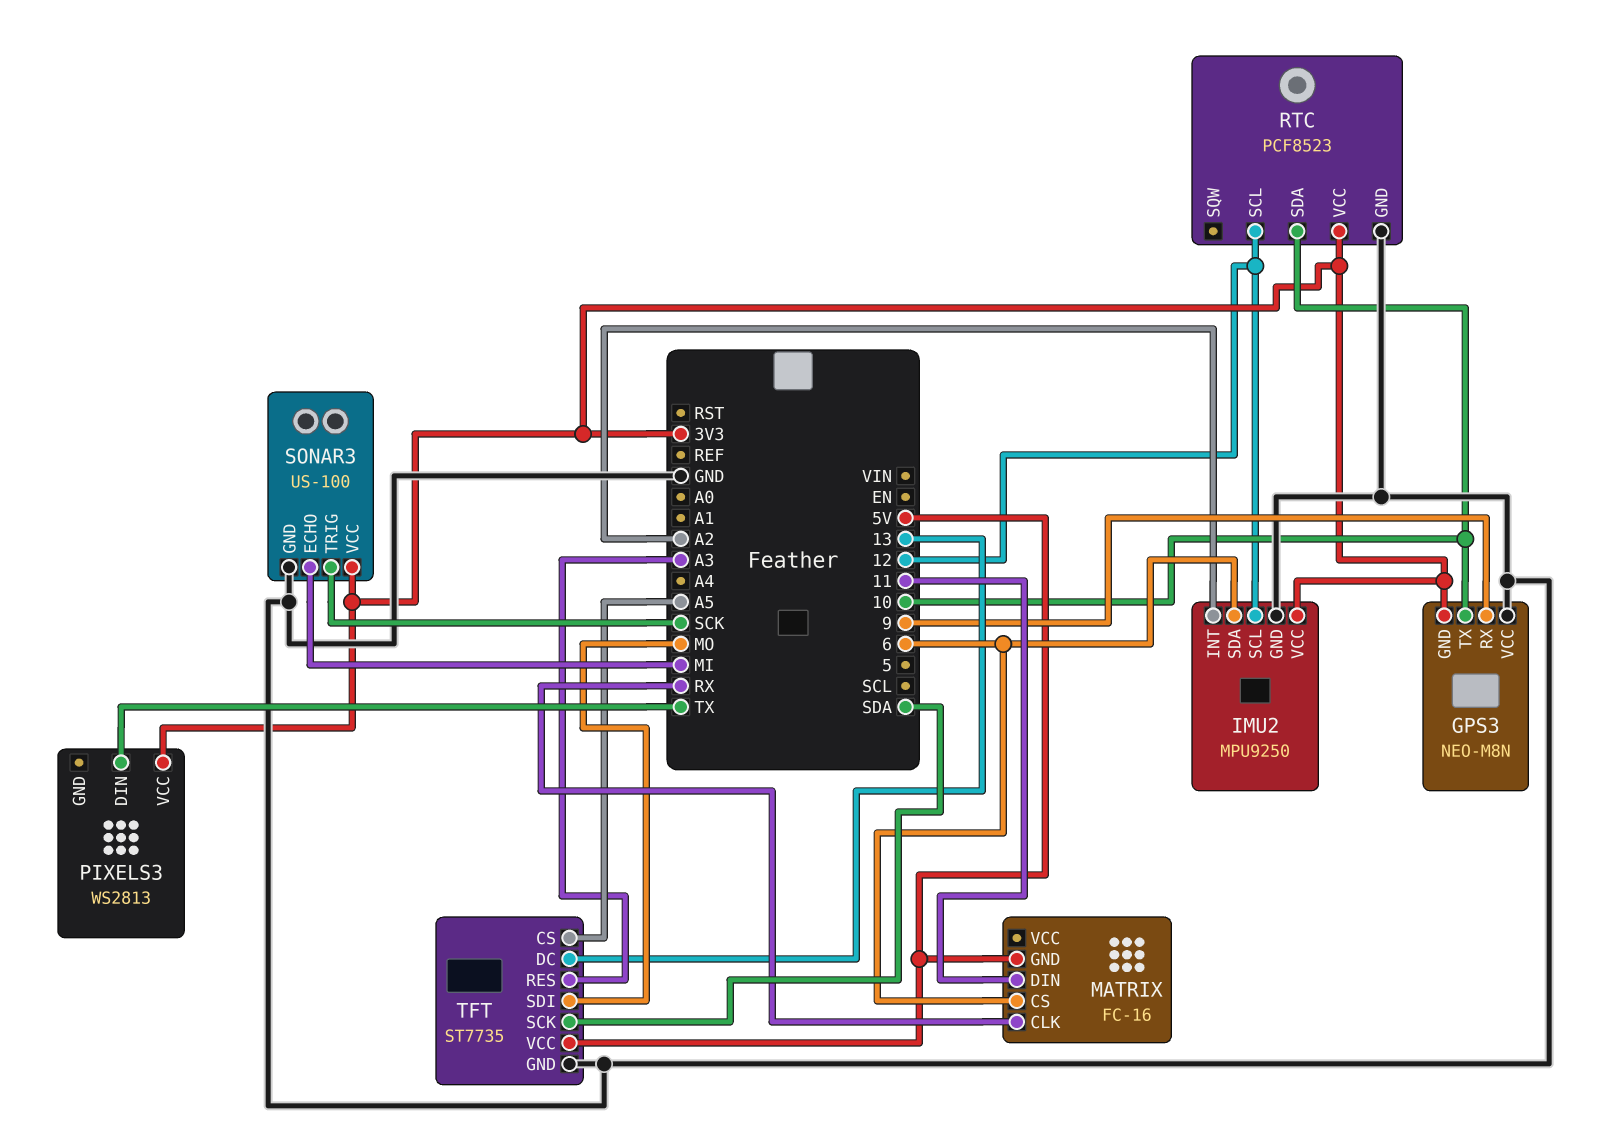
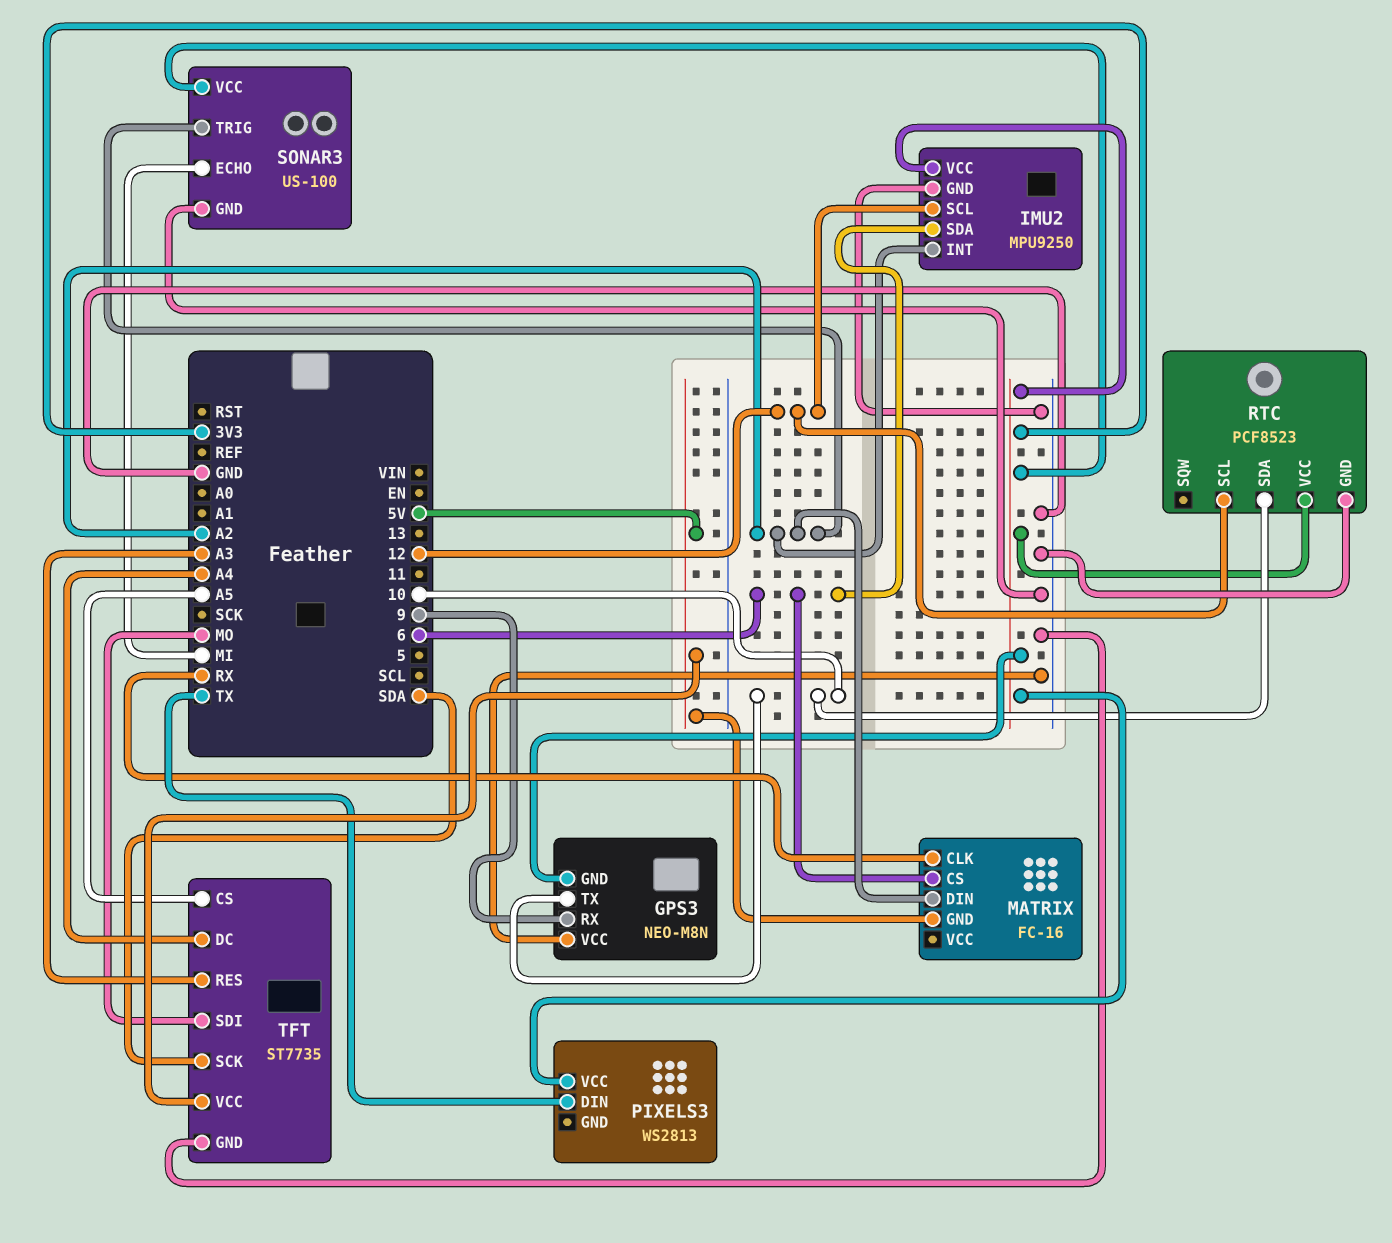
MATRIX pin DIN: 11 -> A2
SONAR3 pin TRIG: SCK -> A2
TFT pin DC: 13 -> A4

